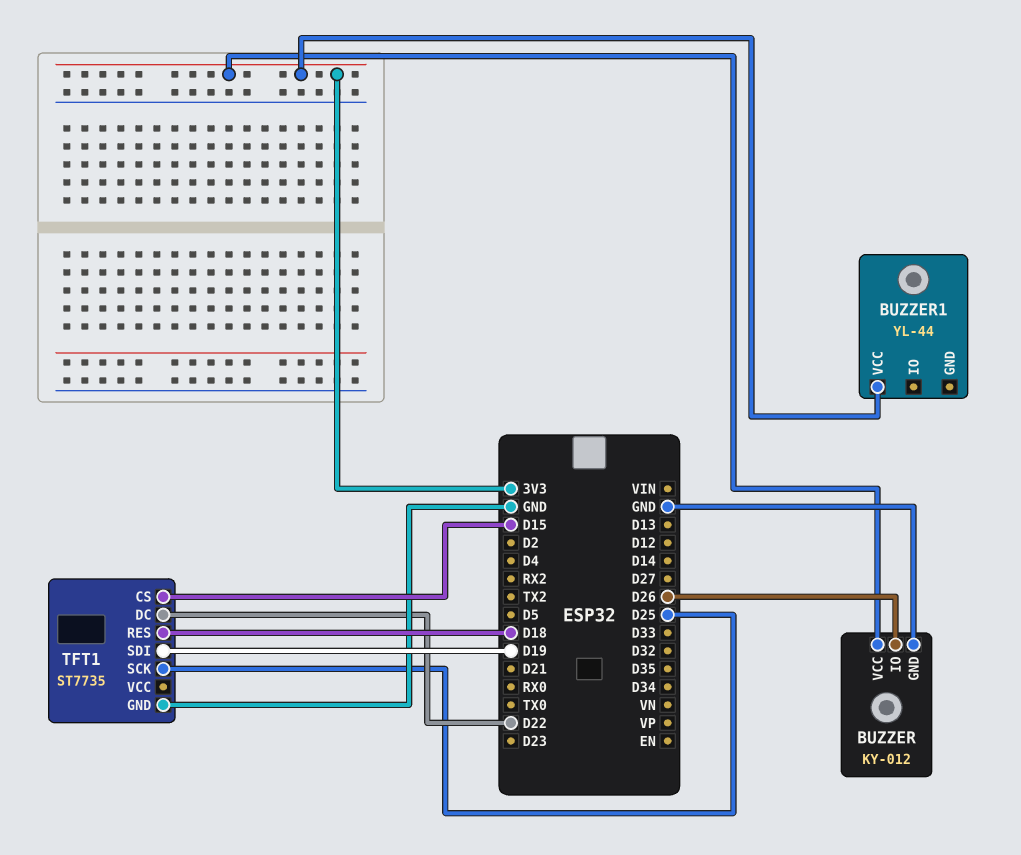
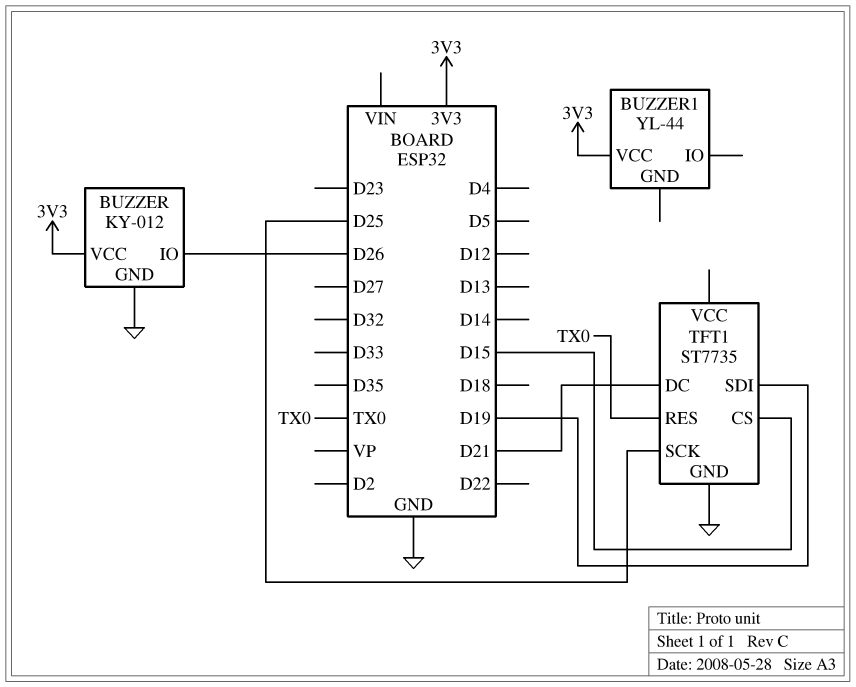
TFT1 pin DC: D22 -> D21
TFT1 pin RES: D18 -> TX0

